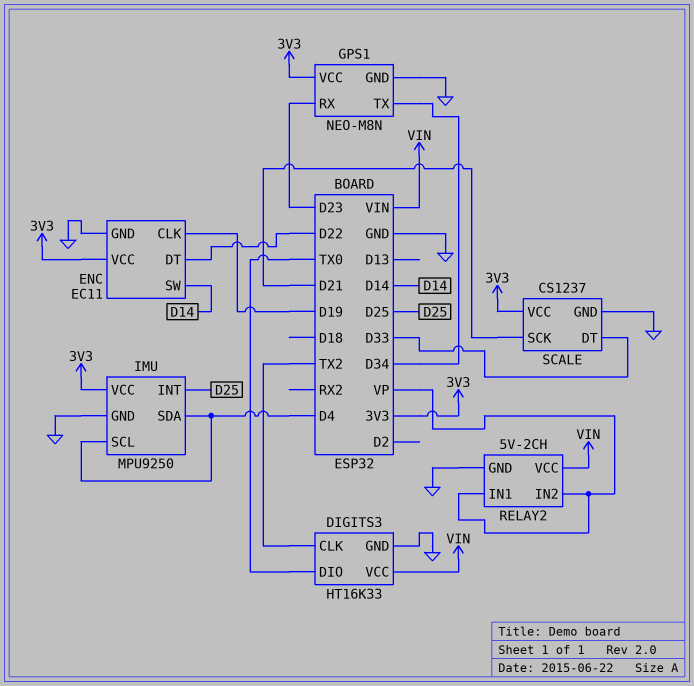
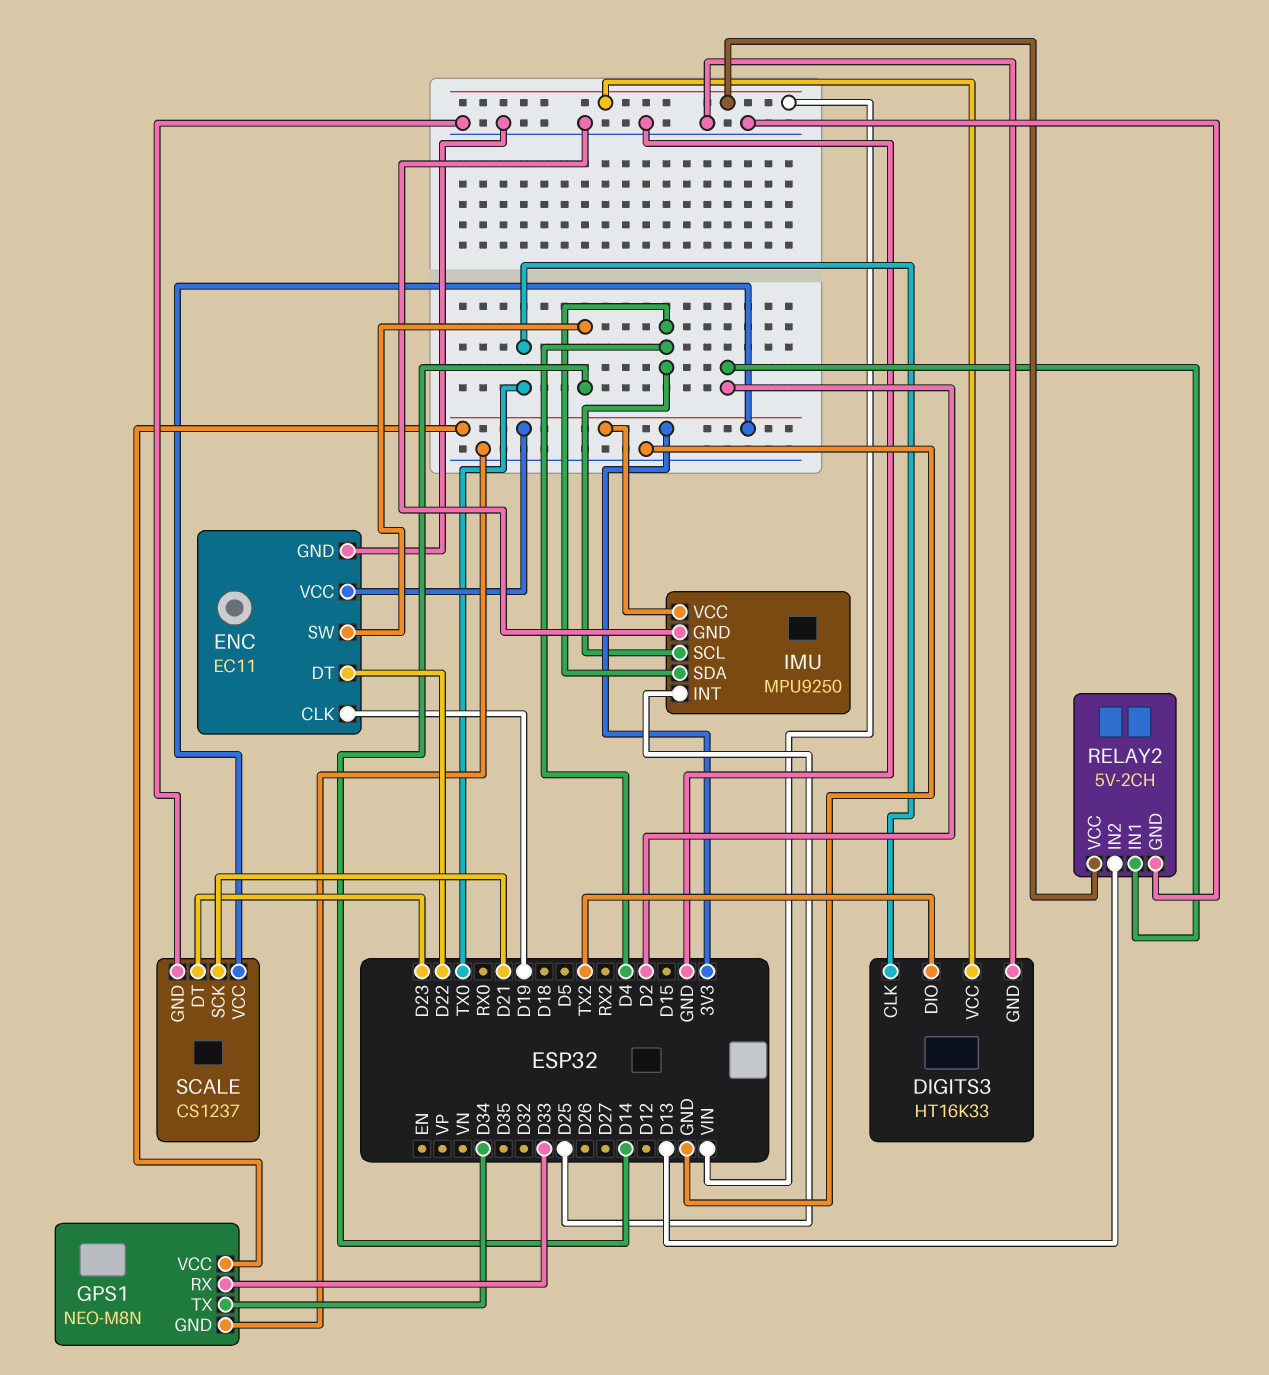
DIGITS3 pin CLK: TX2 -> TX0
DIGITS3 pin DIO: TX0 -> TX2
GPS1 pin RX: D23 -> D33
RELAY2 pin IN1: VP -> D2
RELAY2 pin IN2: VP -> D13
SCALE pin DT: D33 -> D23

